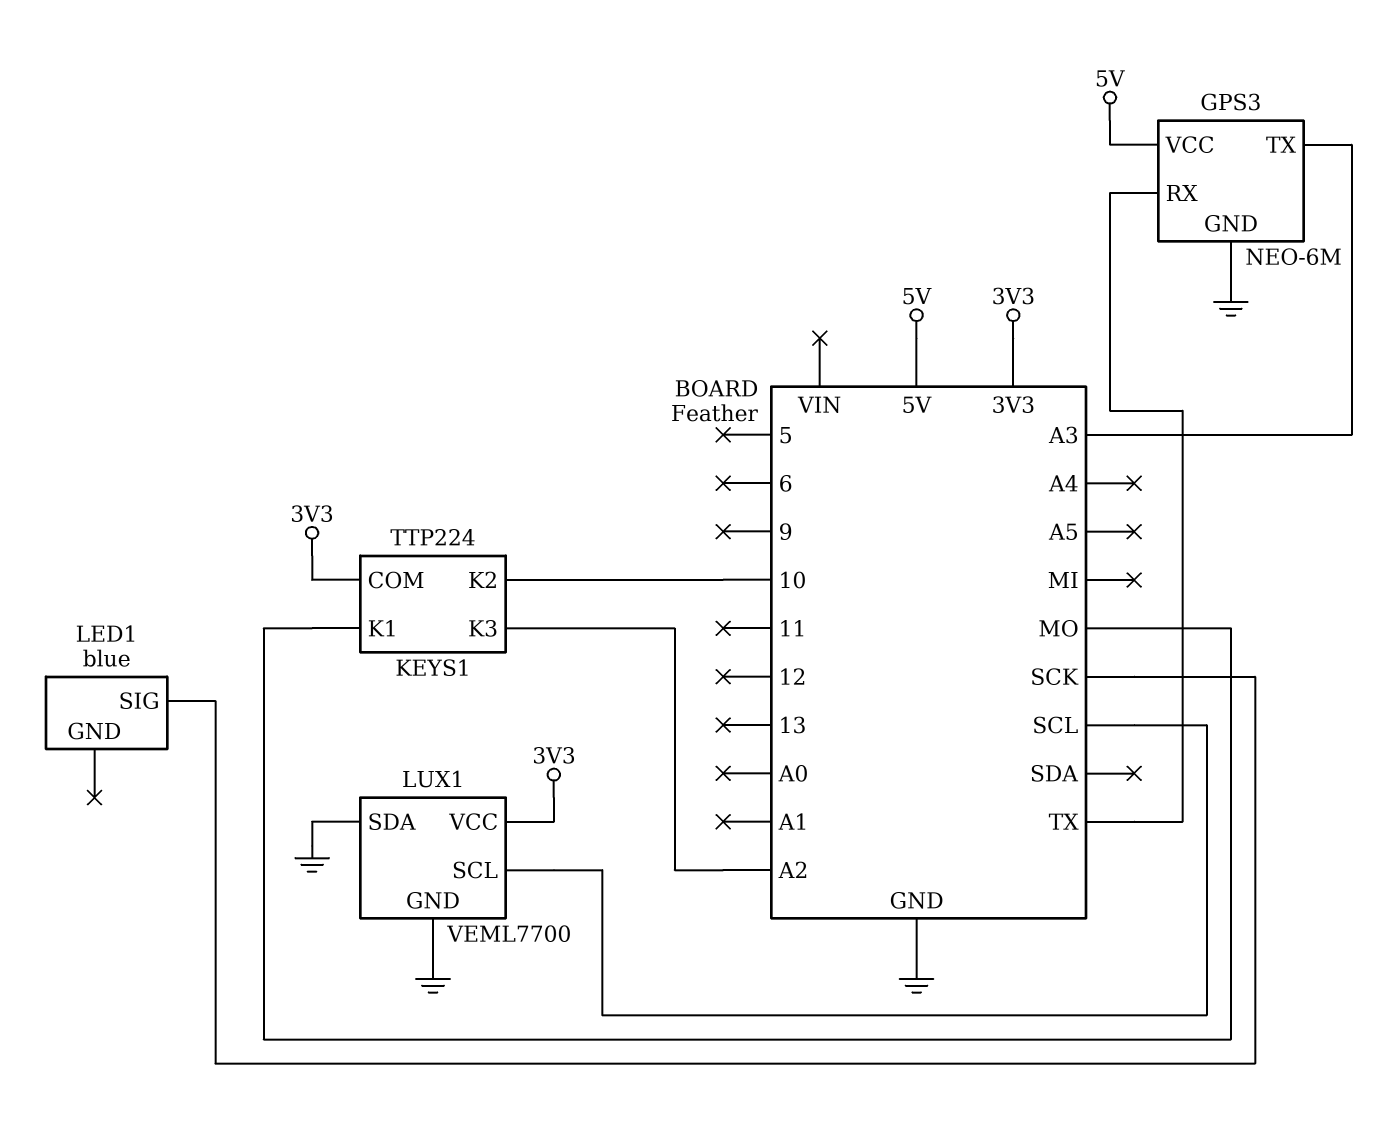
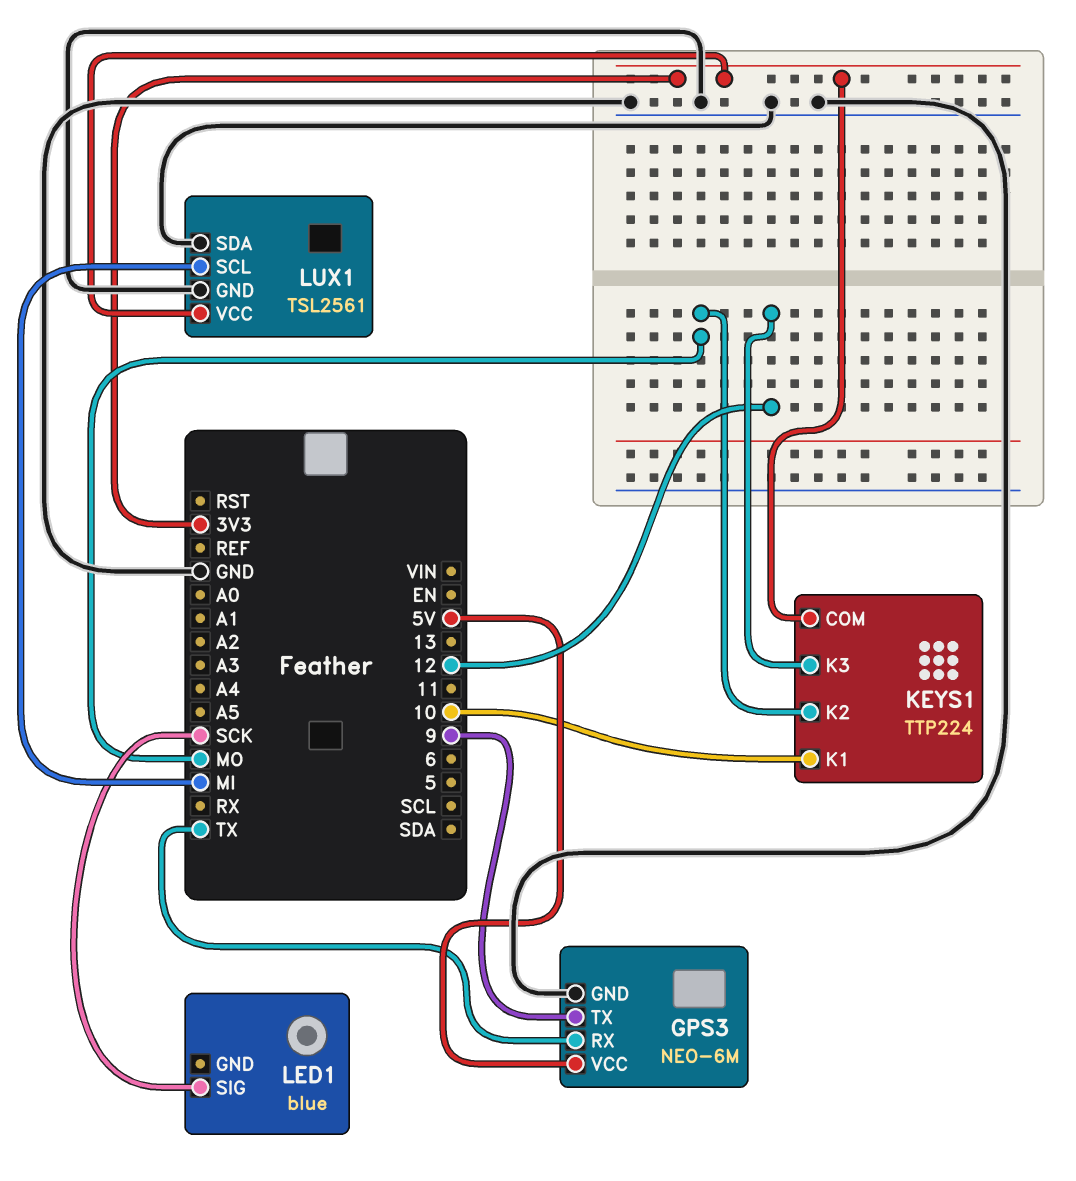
GPS3 pin TX: A3 -> 9
KEYS1 pin K1: MO -> 10
KEYS1 pin K2: 10 -> MO
KEYS1 pin K3: A2 -> 12
LUX1: VEML7700 -> TSL2561
LUX1 pin SCL: SCL -> MI

